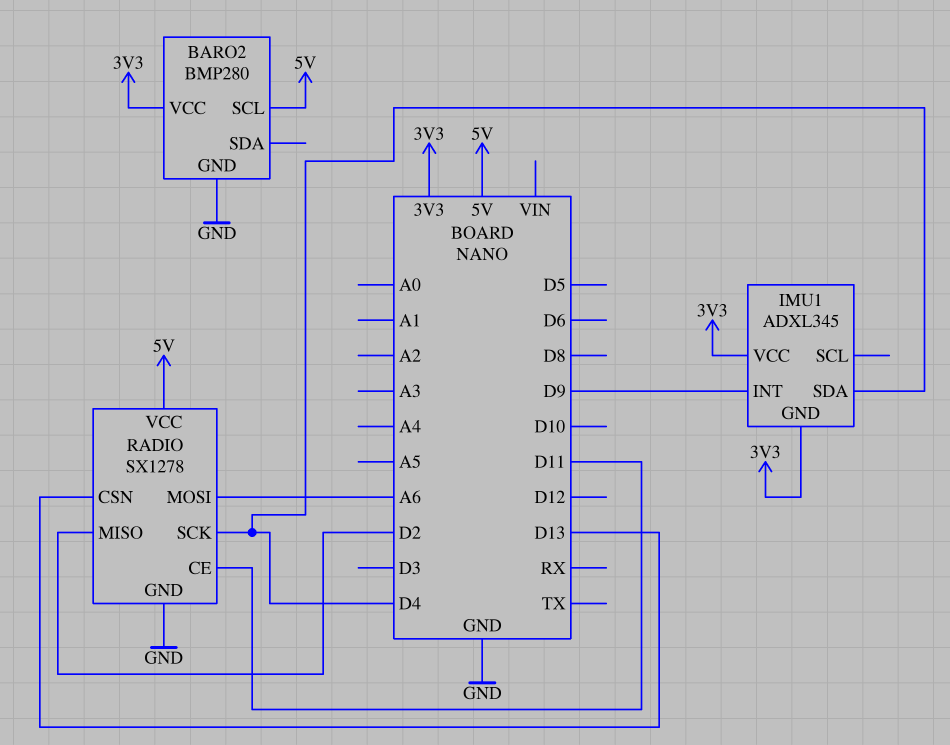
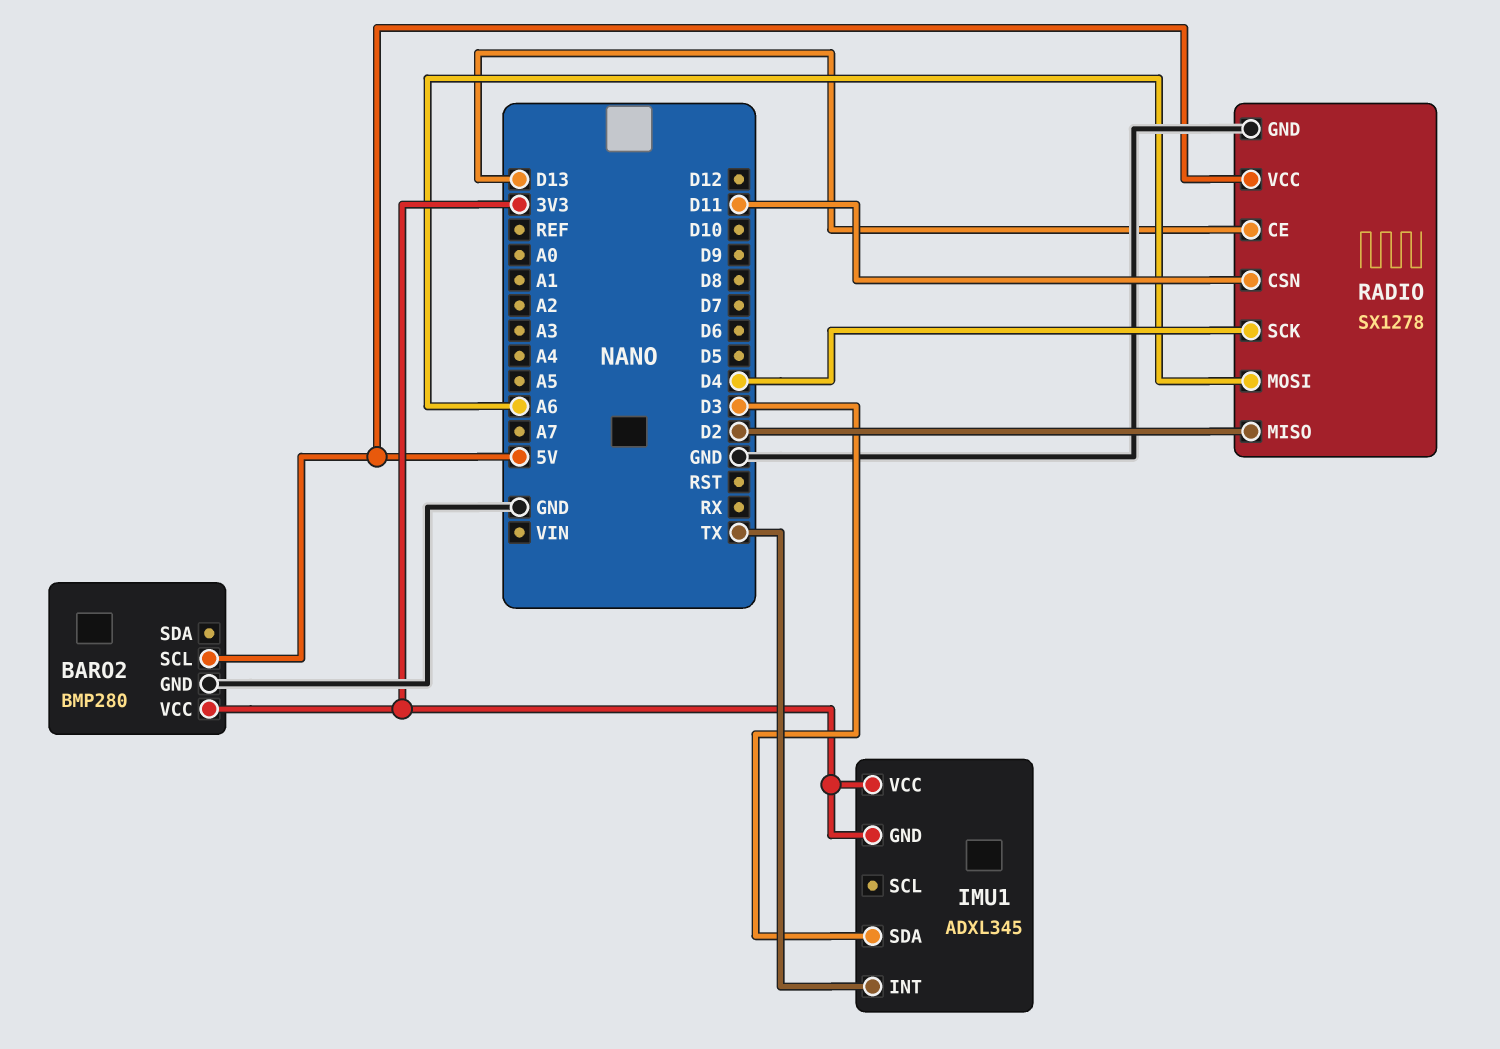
IMU1 pin INT: D9 -> TX
IMU1 pin SDA: D4 -> D3
RADIO pin CE: D11 -> D13
RADIO pin CSN: D13 -> D11

